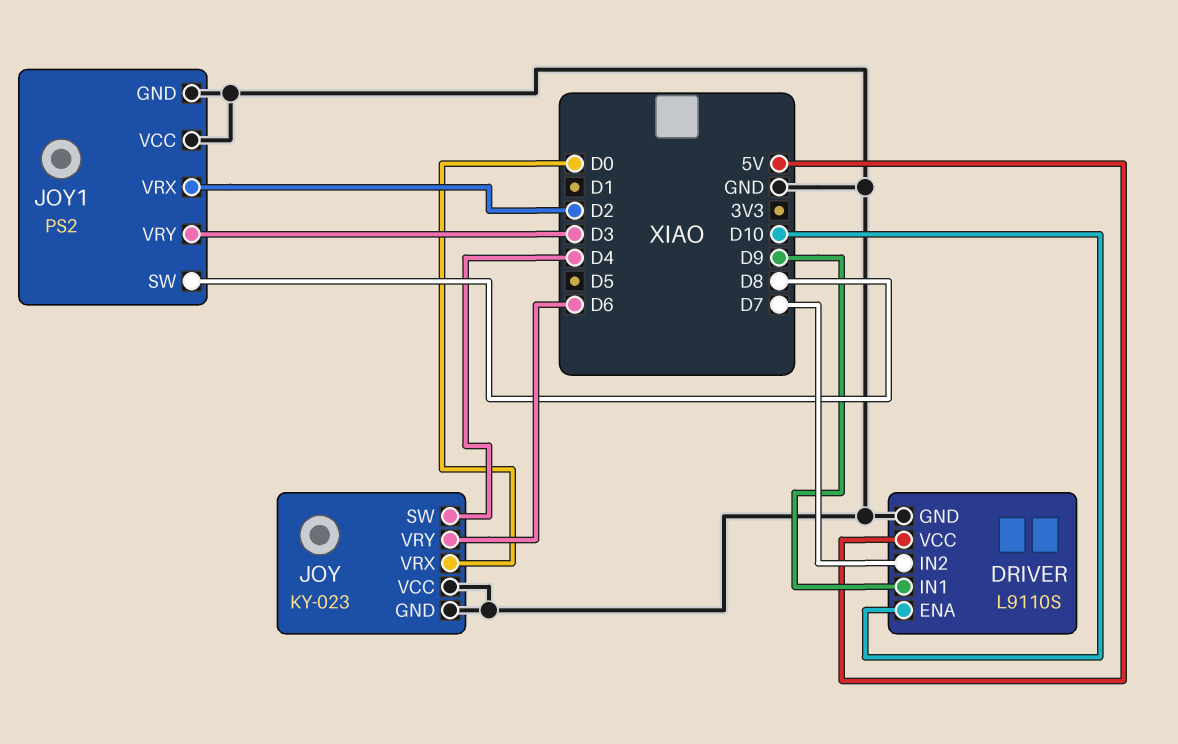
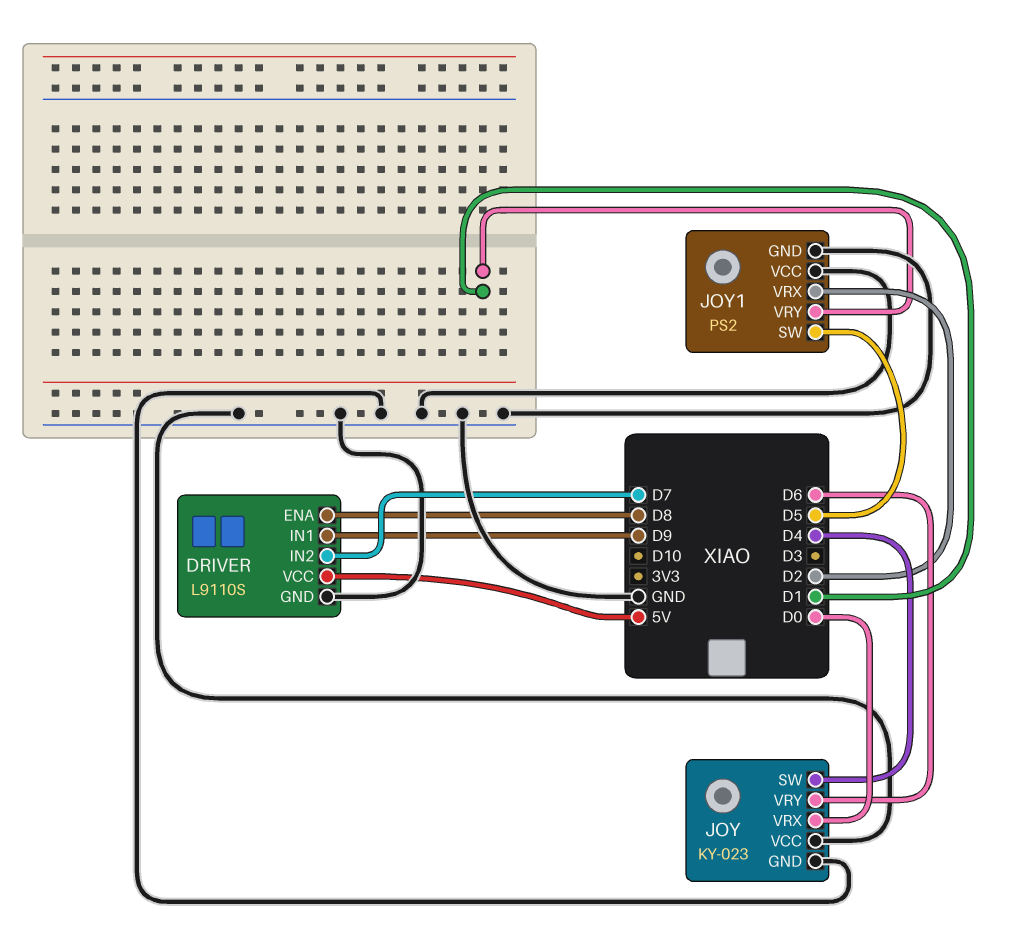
DRIVER pin ENA: D10 -> D8
JOY1 pin SW: D8 -> D5
JOY1 pin VRY: D3 -> D1

